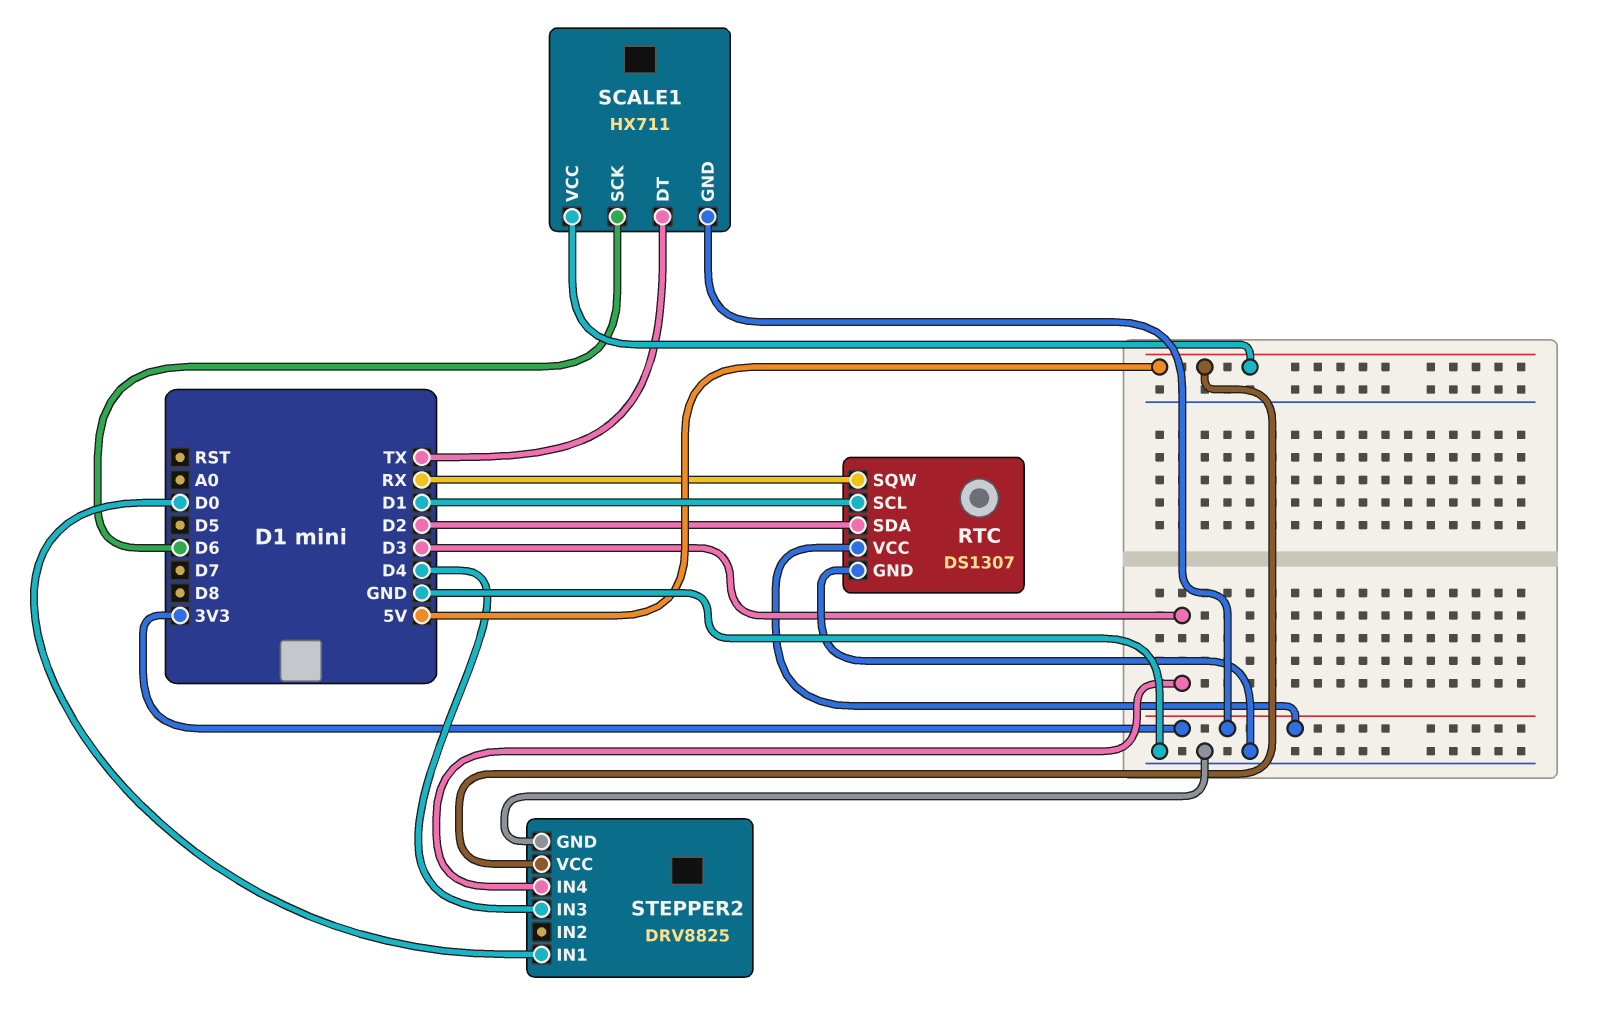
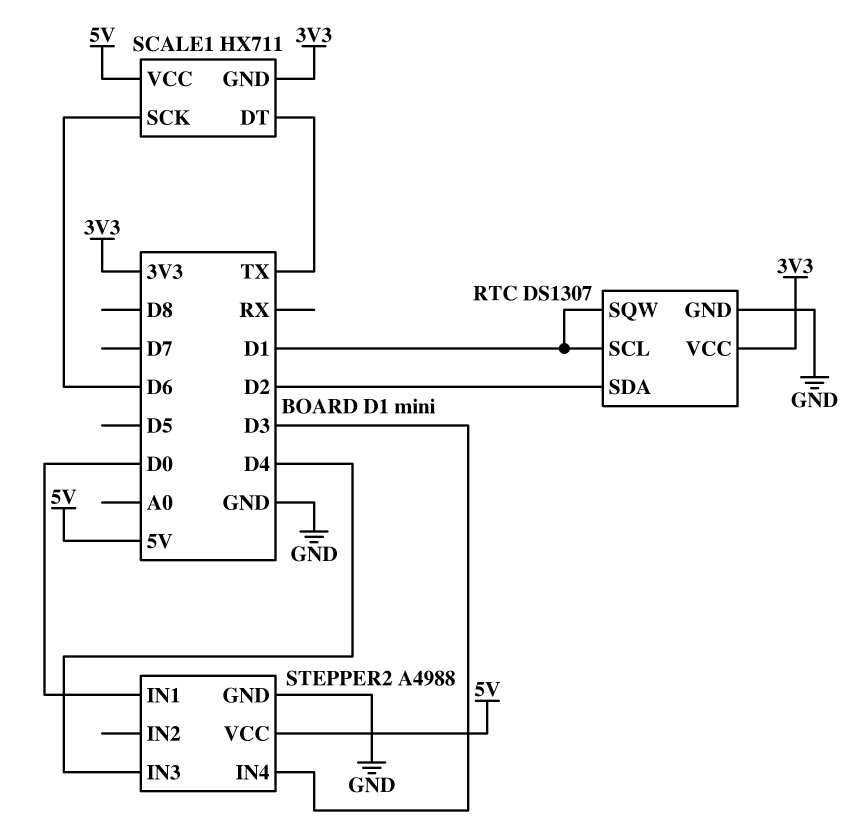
RTC pin SQW: RX -> D1
STEPPER2: DRV8825 -> A4988

